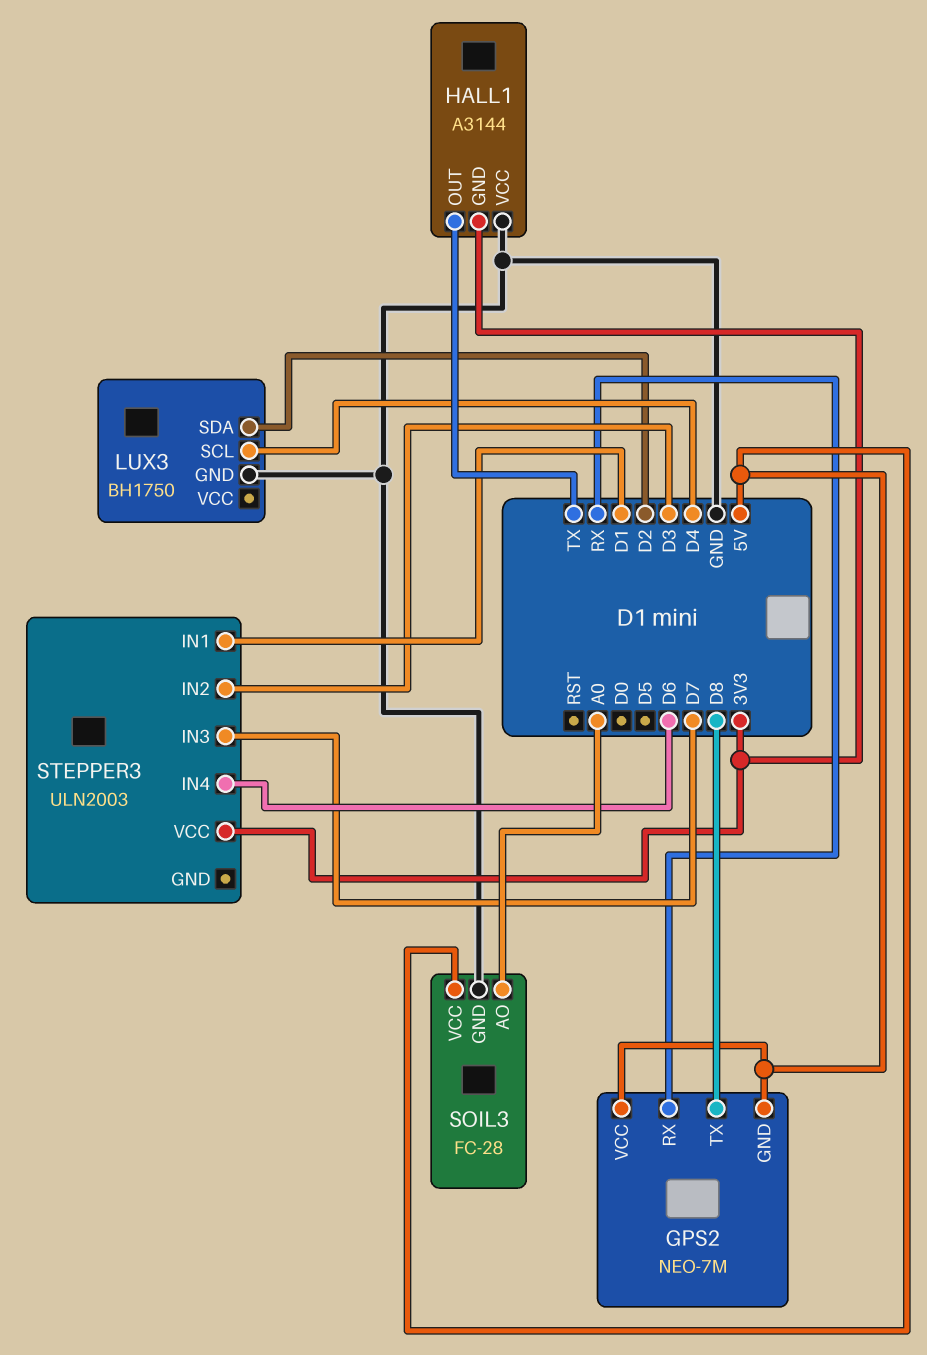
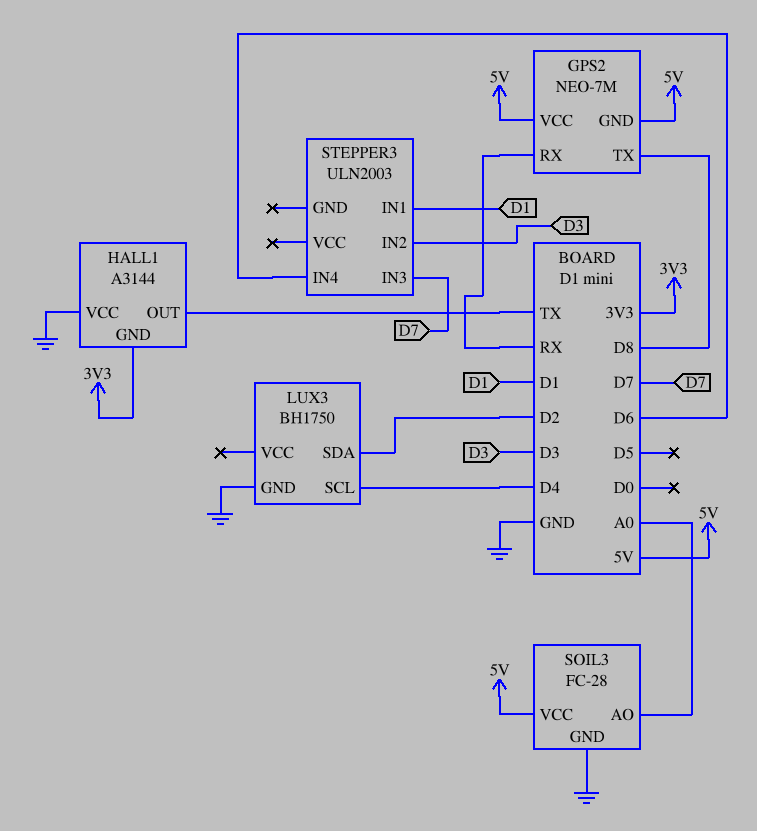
STEPPER3 pin VCC: 3V3 -> none

